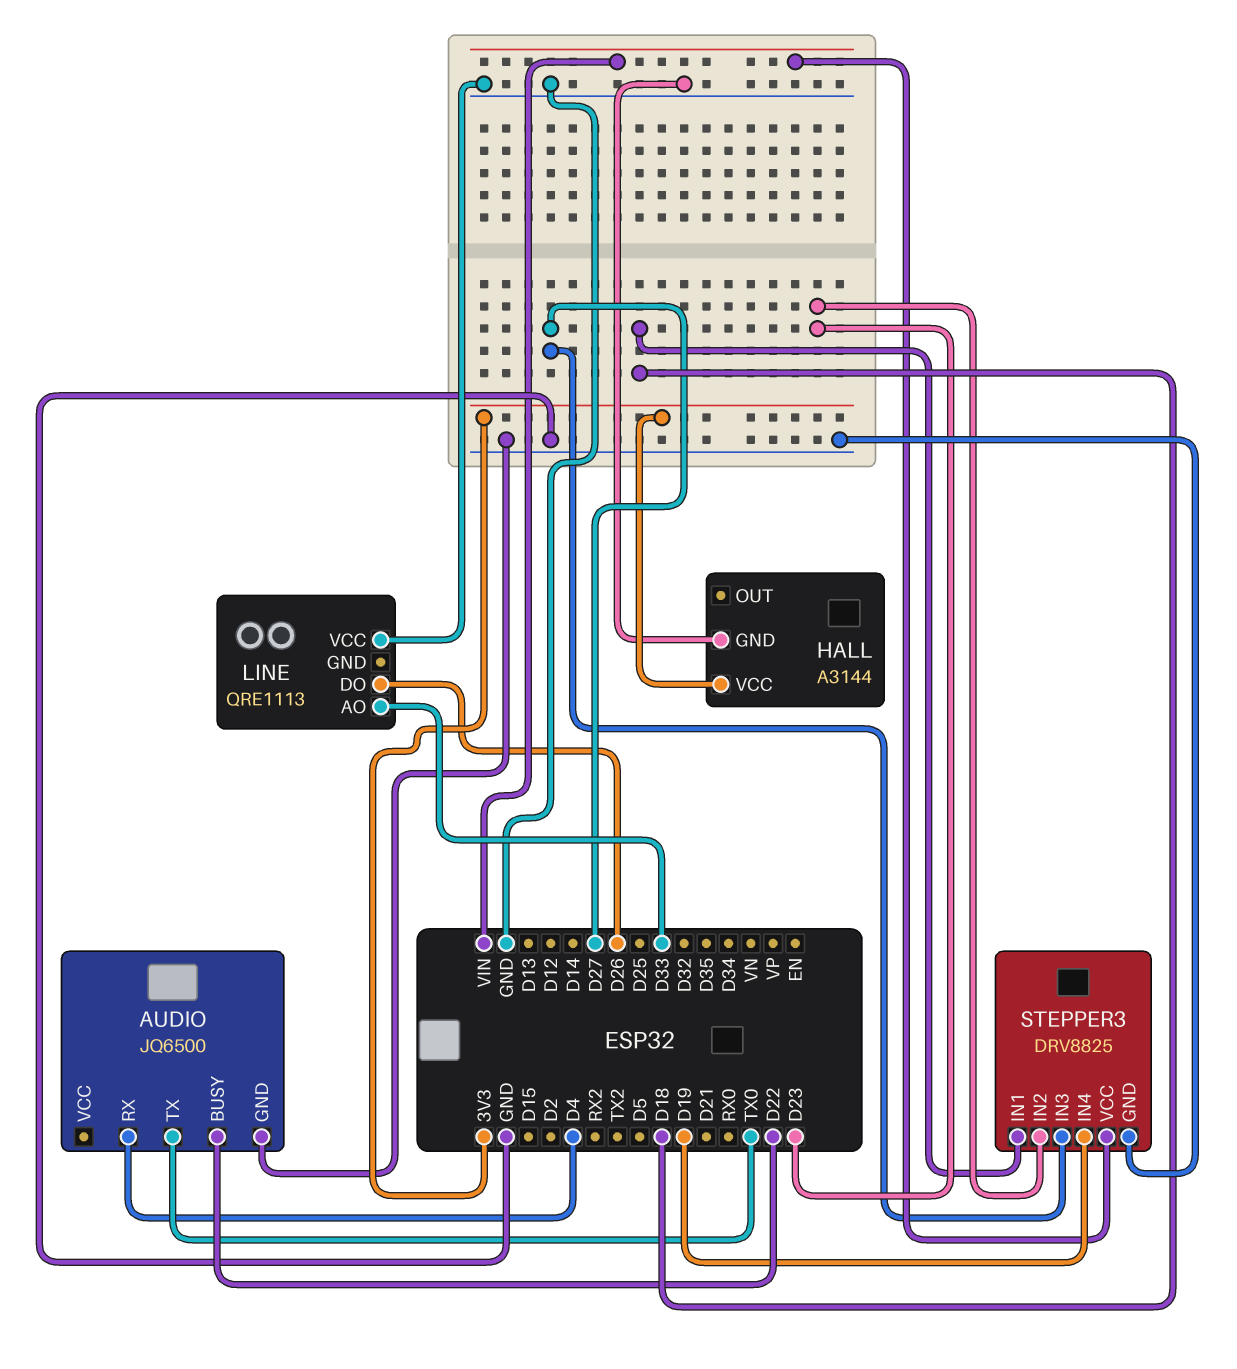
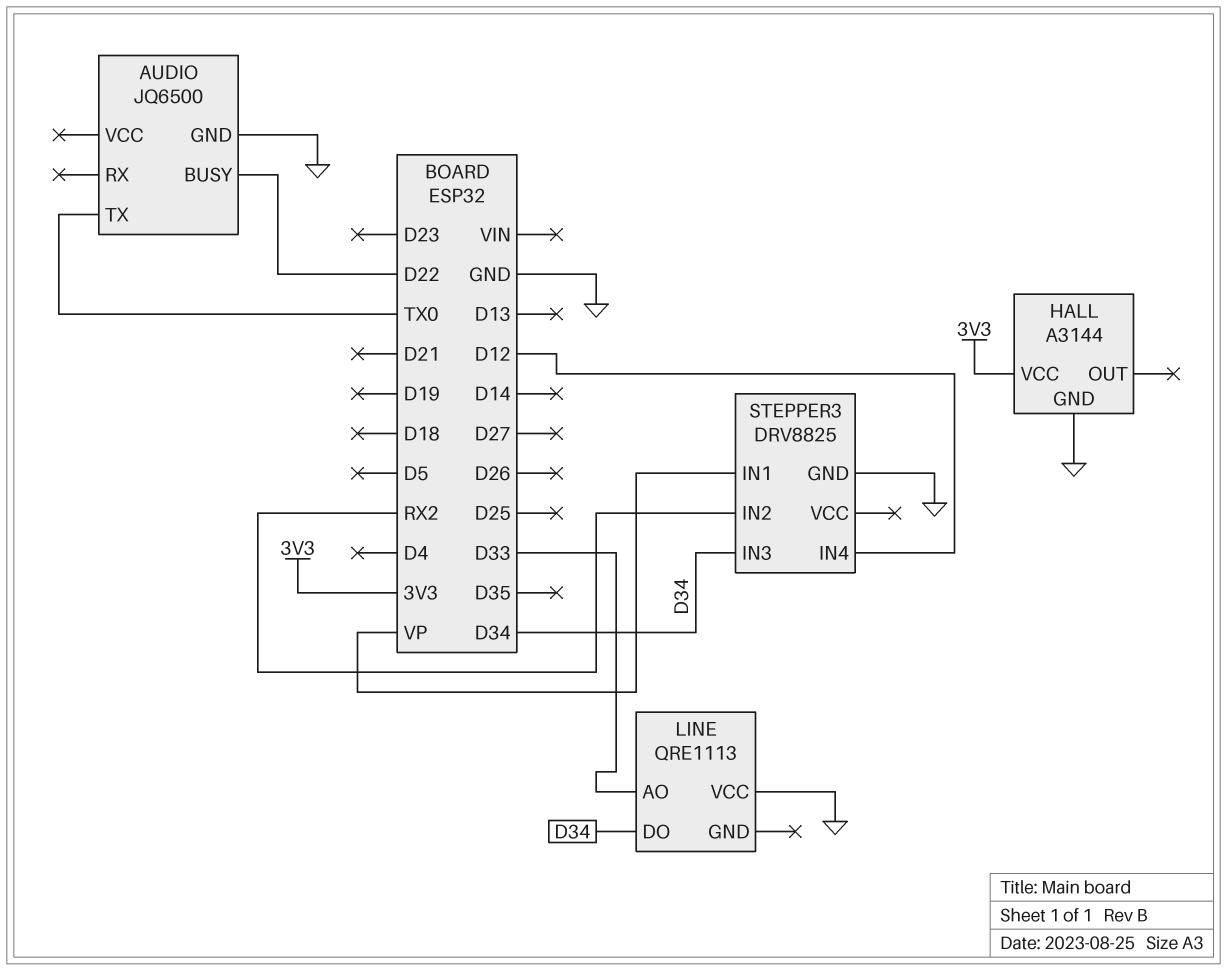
AUDIO pin RX: D4 -> none
LINE pin DO: D26 -> D34
STEPPER3 pin IN1: D18 -> VP
STEPPER3 pin IN2: D23 -> RX2
STEPPER3 pin IN3: D27 -> D34
STEPPER3 pin IN4: D19 -> D12
STEPPER3 pin VCC: VIN -> none

